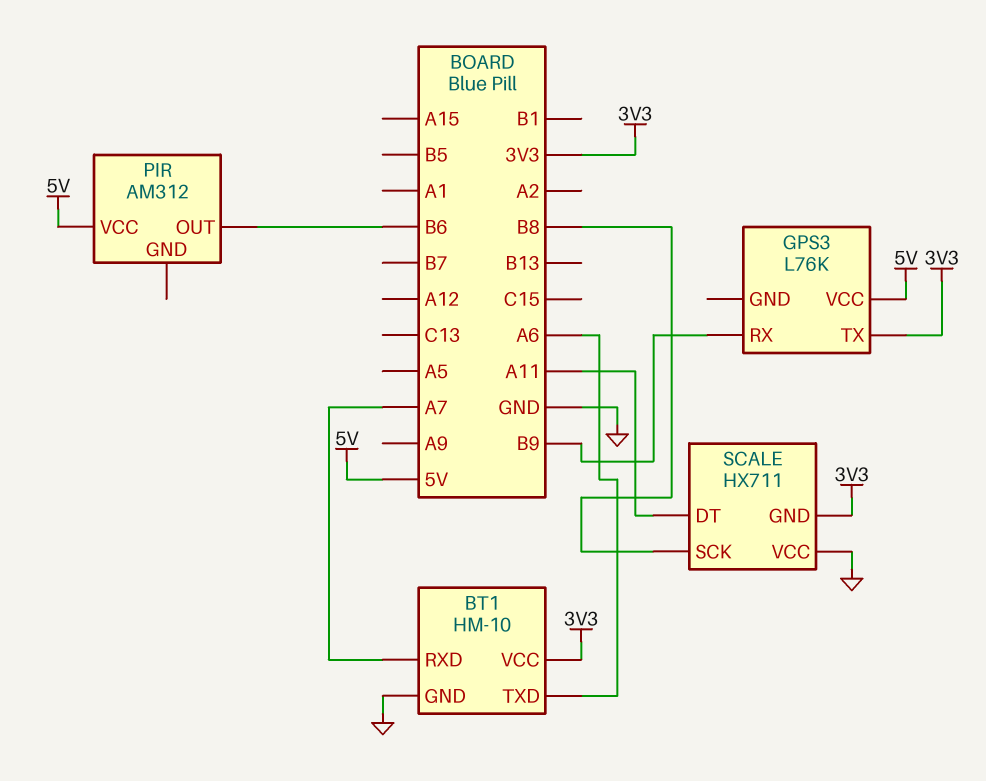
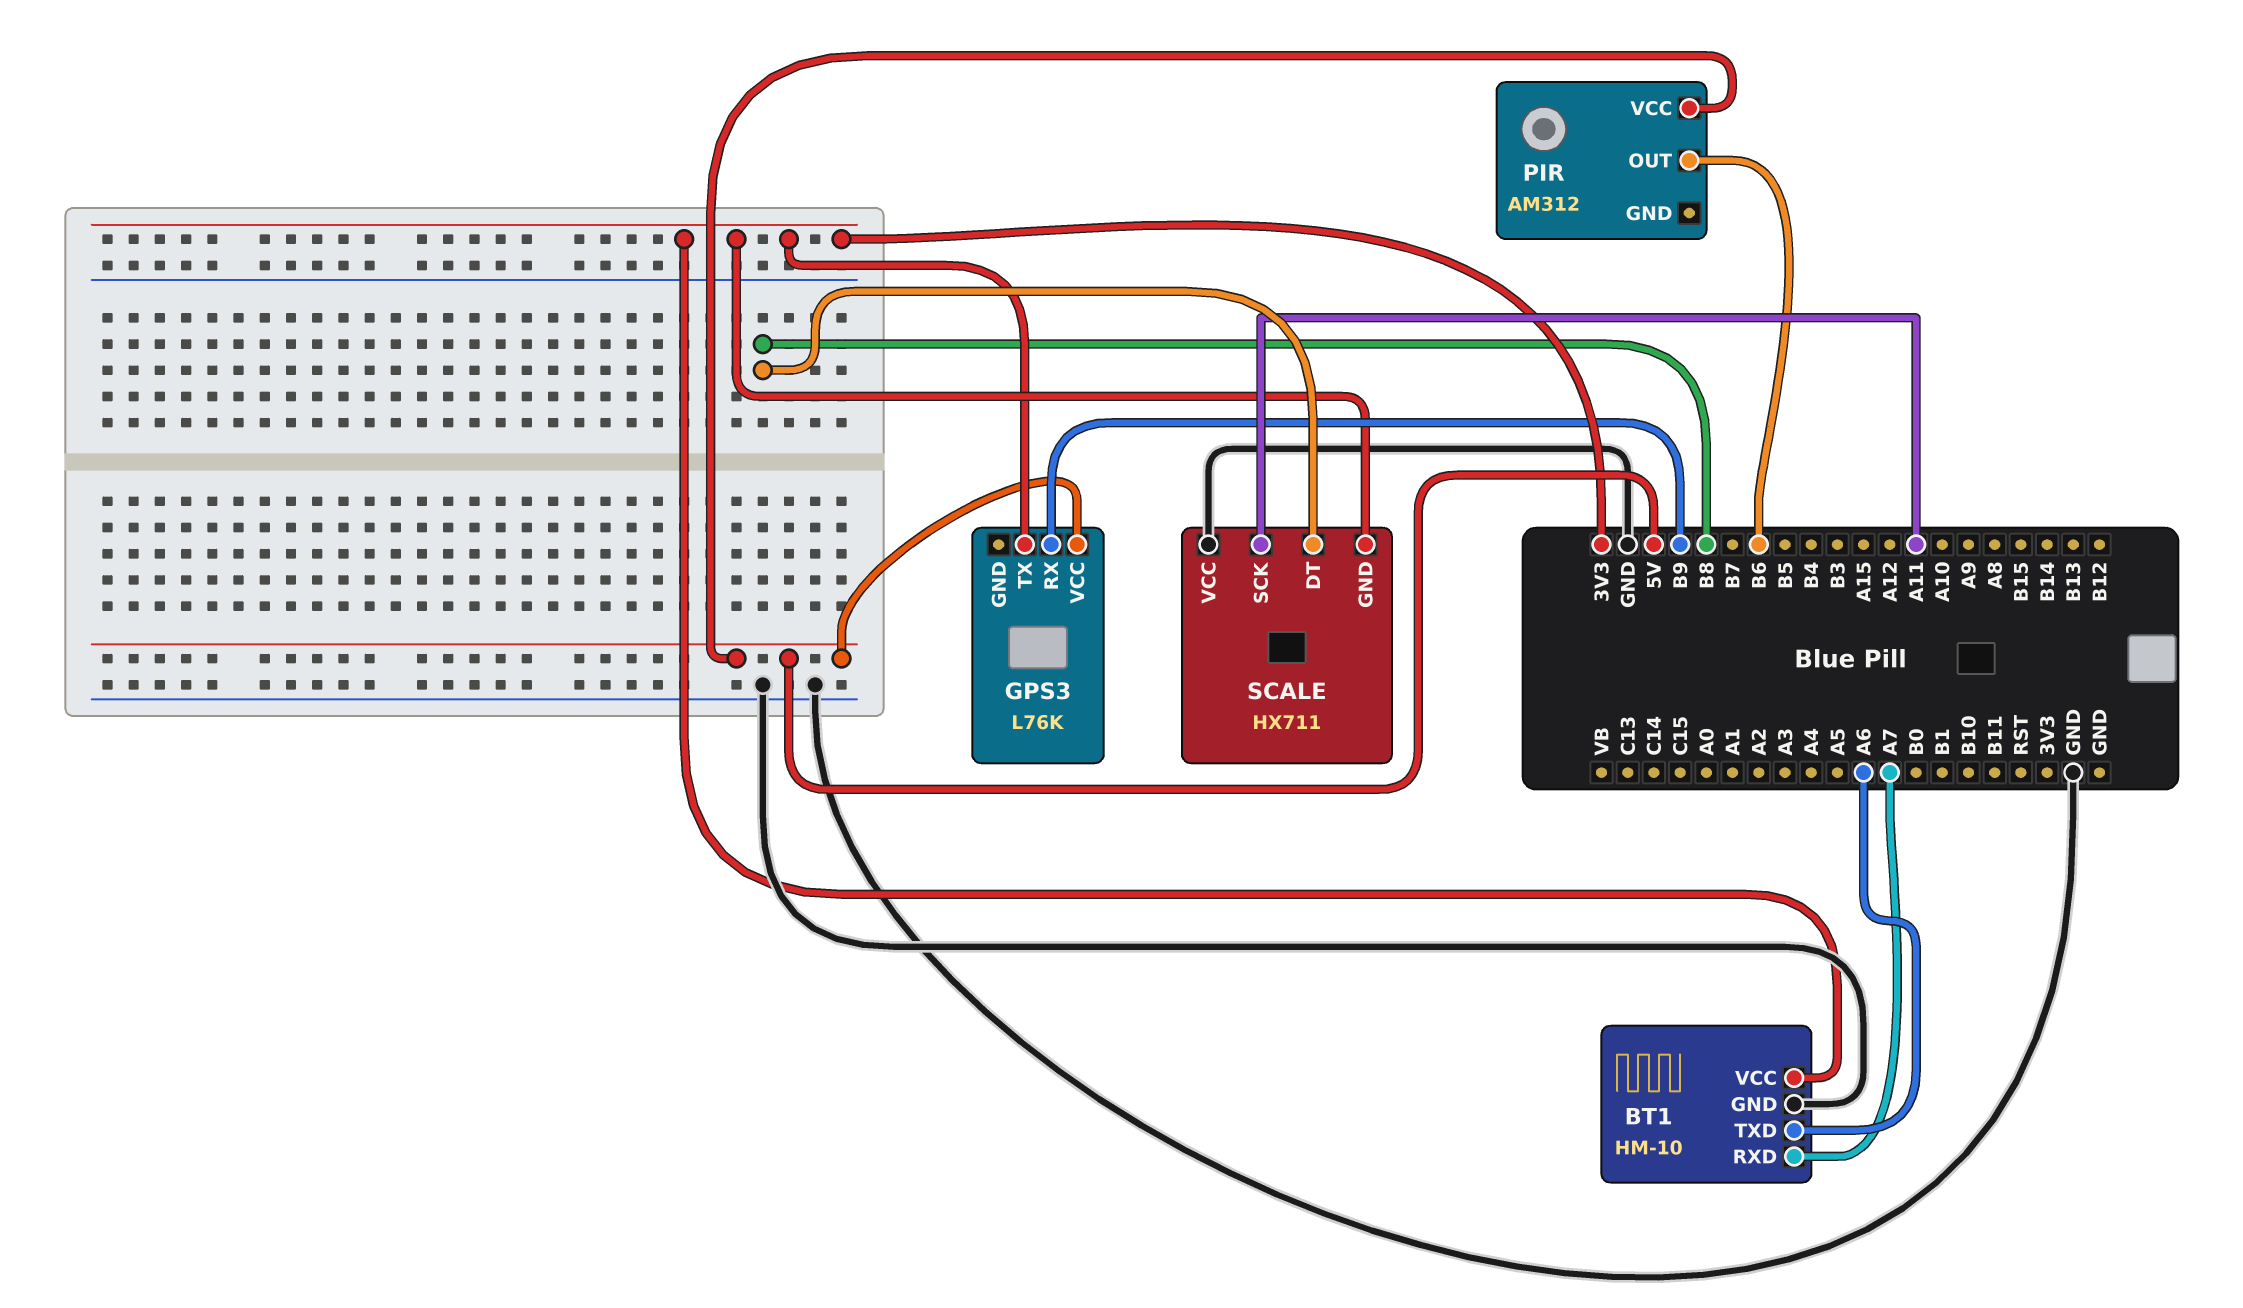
SCALE pin DT: A11 -> B8
SCALE pin SCK: B8 -> A11

